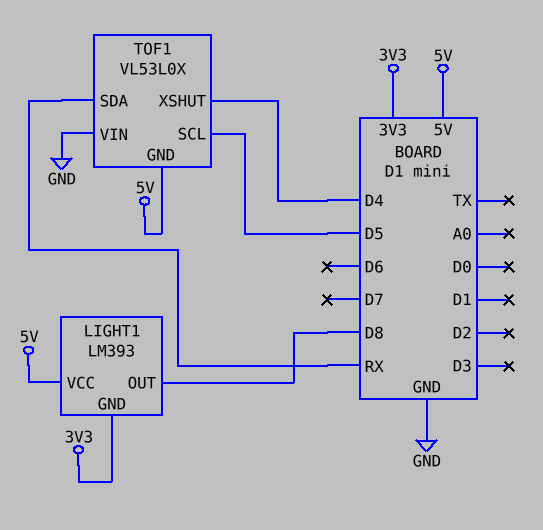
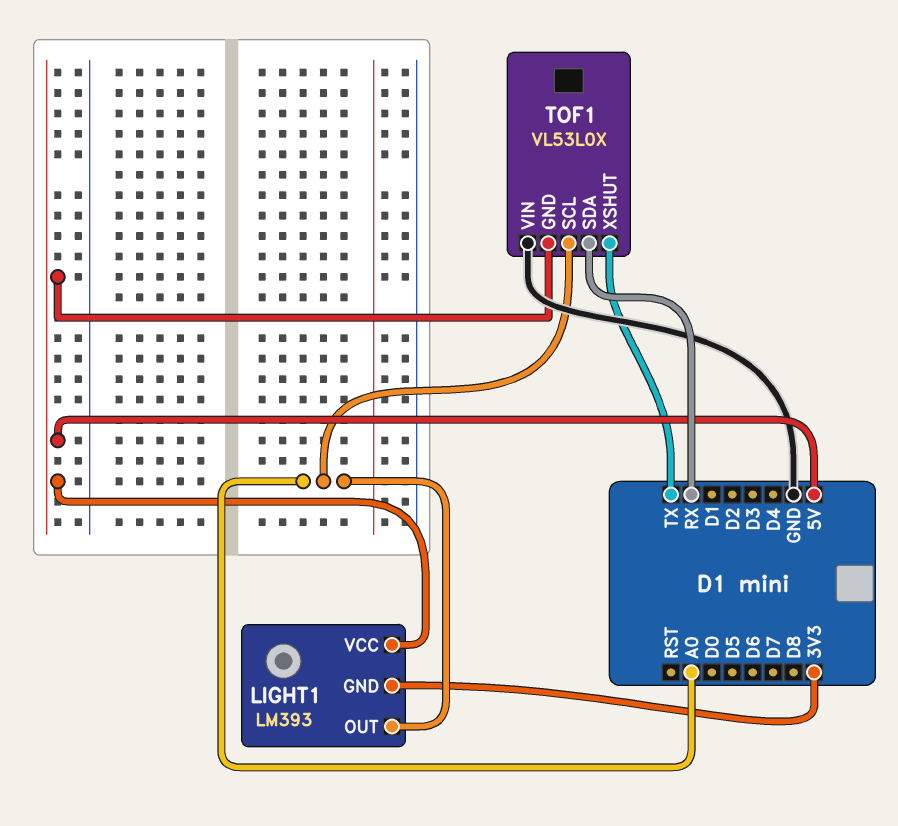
LIGHT1 pin OUT: D8 -> A0
TOF1 pin SCL: D5 -> A0
TOF1 pin XSHUT: D4 -> TX

